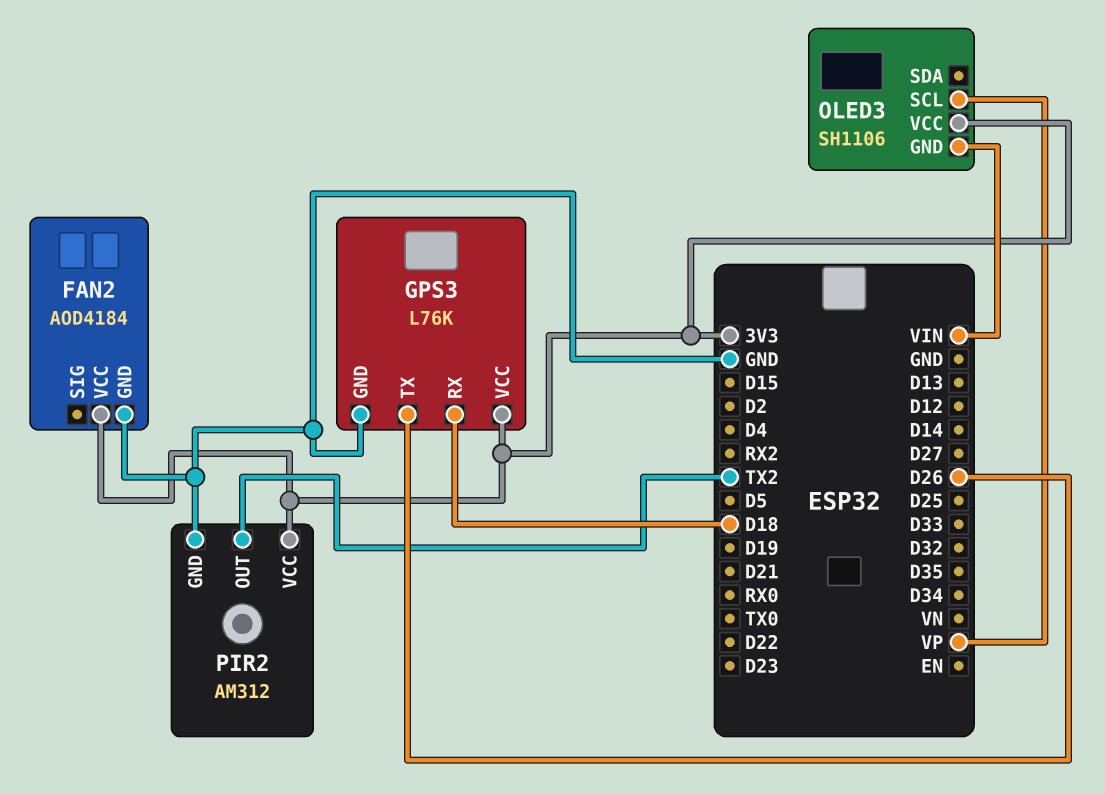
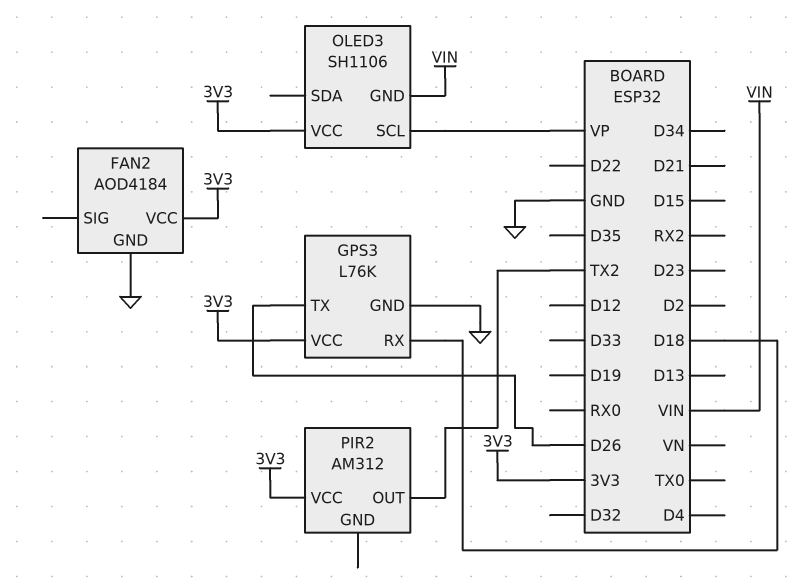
PIR2 pin GND: GND -> none

